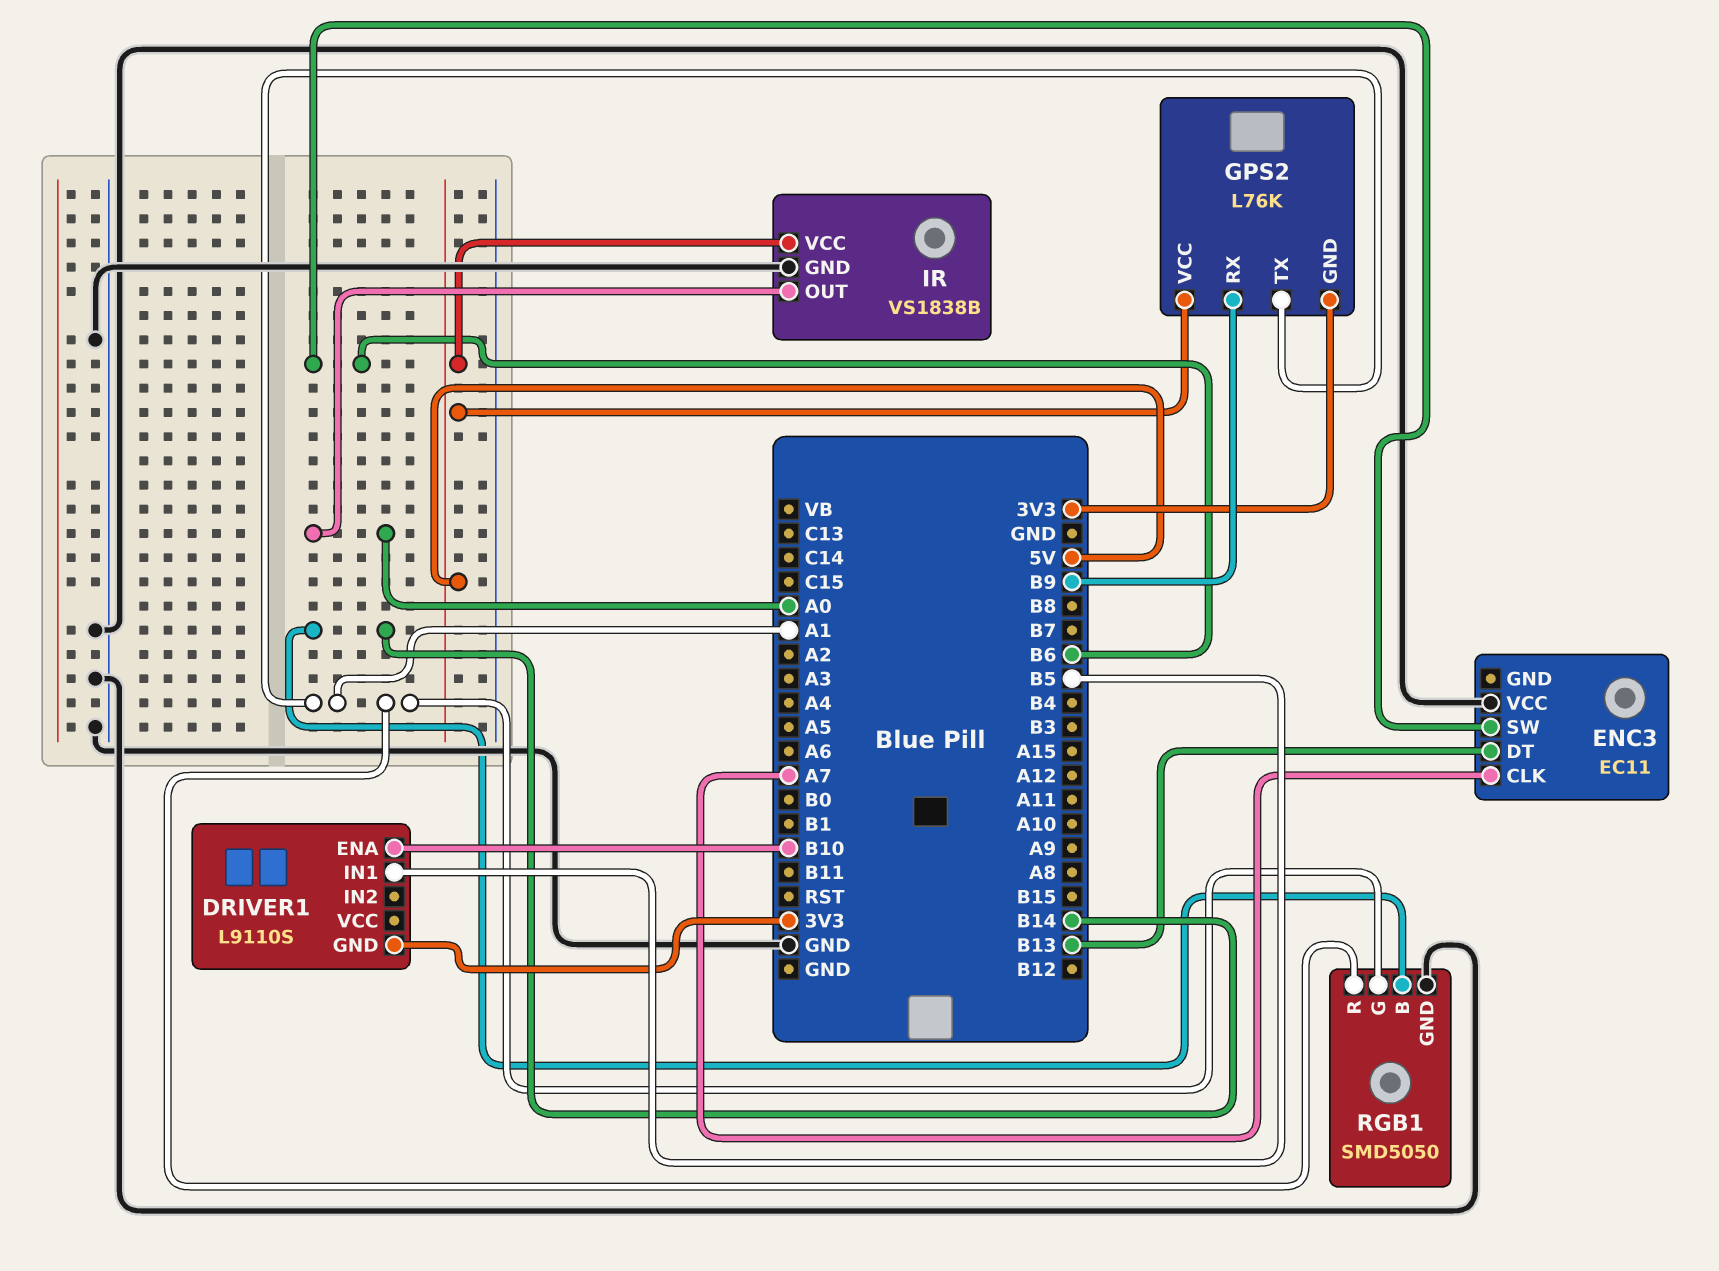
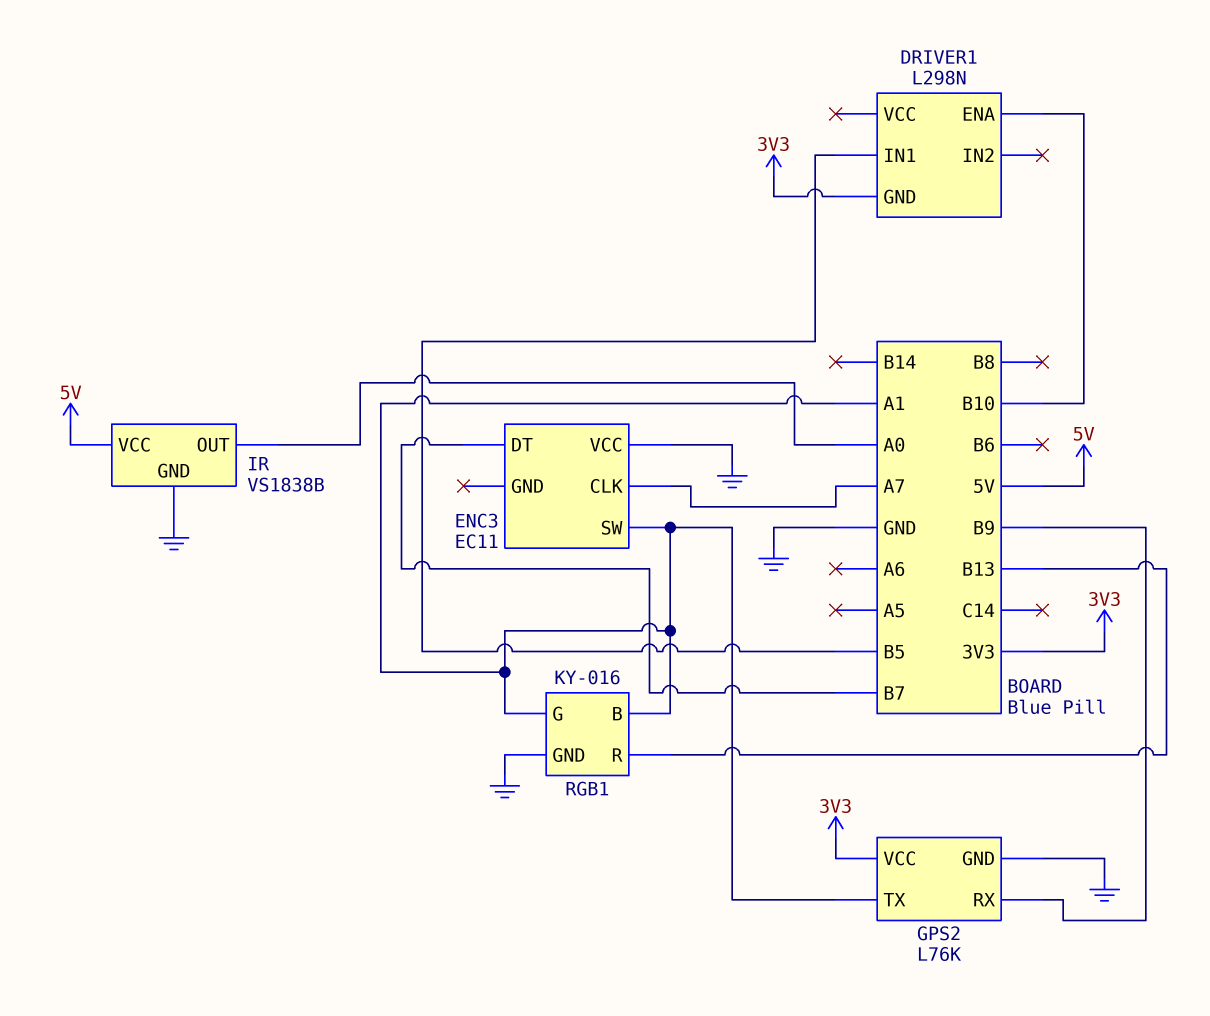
DRIVER1: L9110S -> L298N
ENC3 pin DT: B13 -> B7
ENC3 pin SW: B6 -> A1
GPS2 pin GND: 3V3 -> GND
GPS2 pin VCC: 5V -> 3V3
RGB1: SMD5050 -> KY-016
RGB1 pin B: B14 -> A1
RGB1 pin R: A1 -> B13

